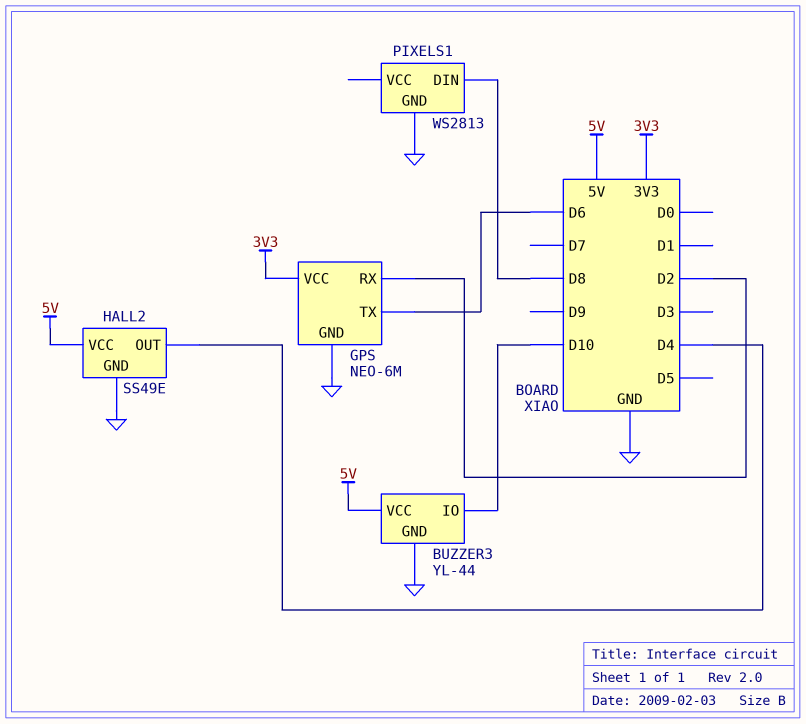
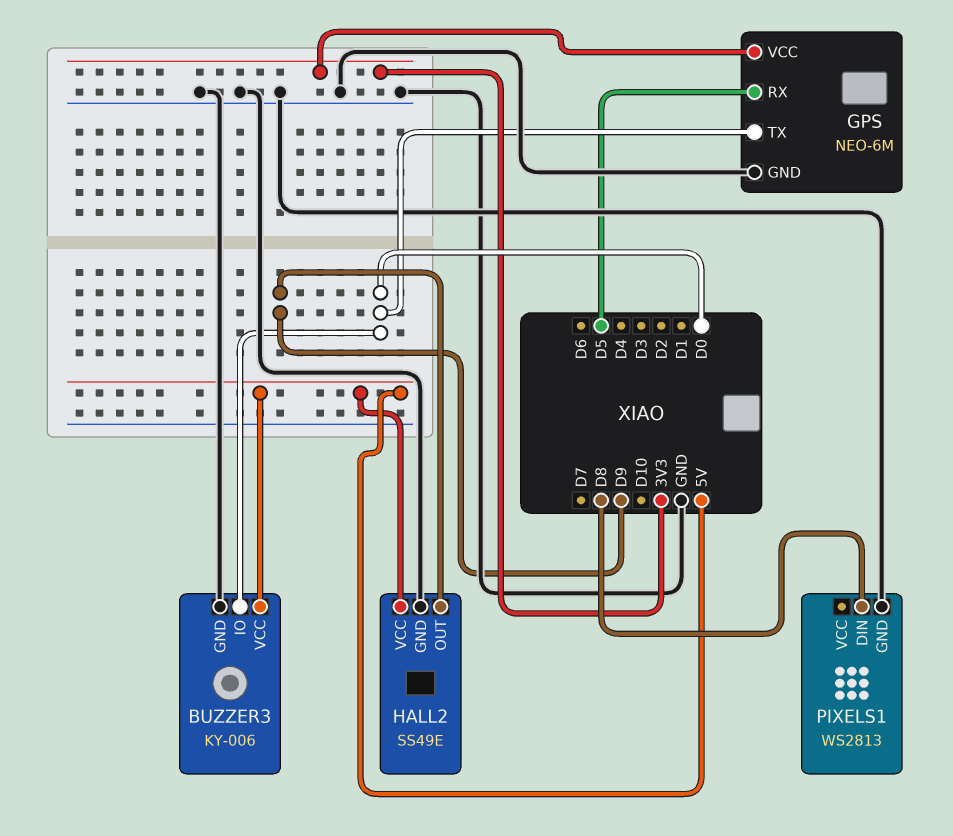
BUZZER3: YL-44 -> KY-006
BUZZER3 pin IO: D10 -> D0
GPS pin RX: D2 -> D5
GPS pin TX: D6 -> D0
HALL2 pin OUT: D4 -> D9

